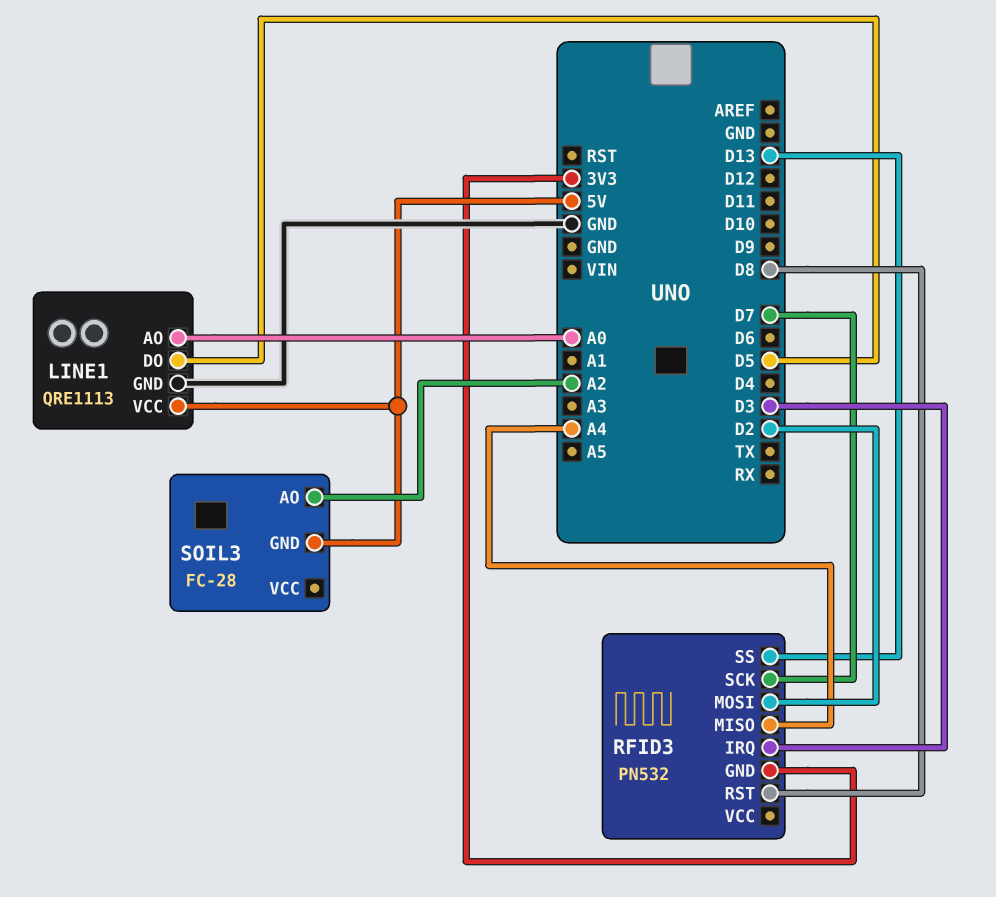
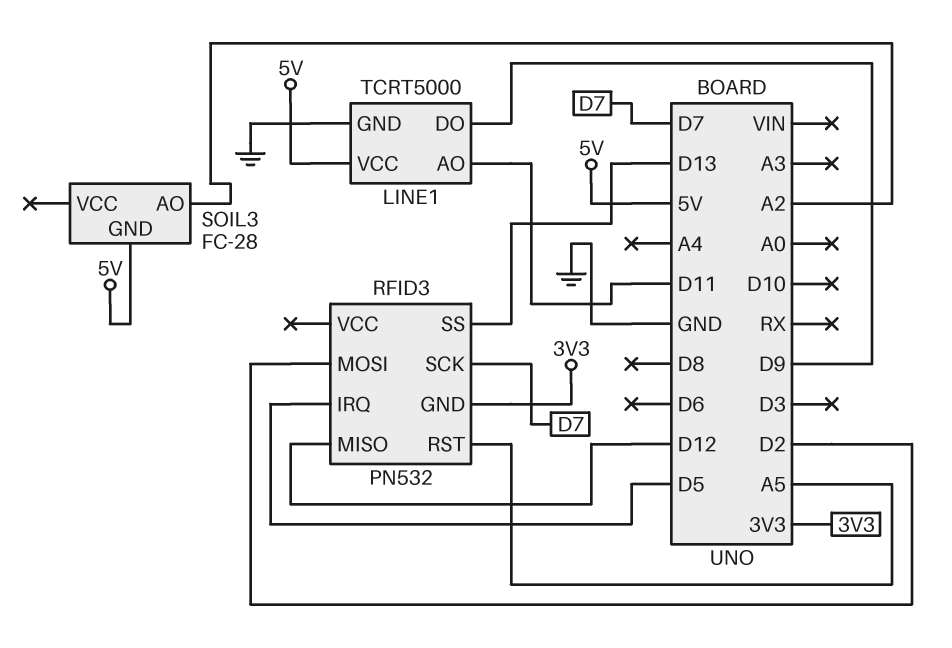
LINE1: QRE1113 -> TCRT5000
LINE1 pin AO: A0 -> D11
LINE1 pin DO: D5 -> D9
RFID3 pin IRQ: D3 -> D5
RFID3 pin MISO: A4 -> D12
RFID3 pin RST: D8 -> A5

